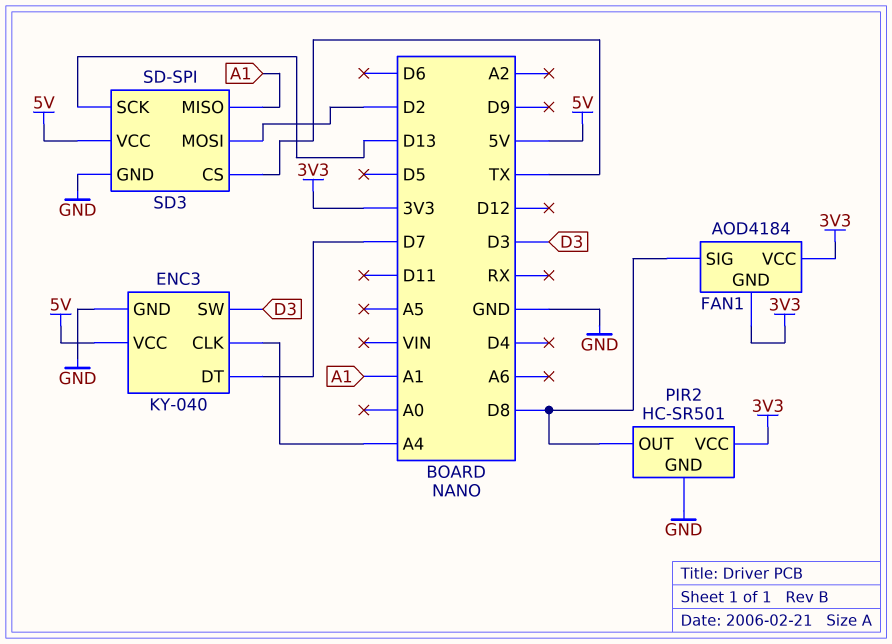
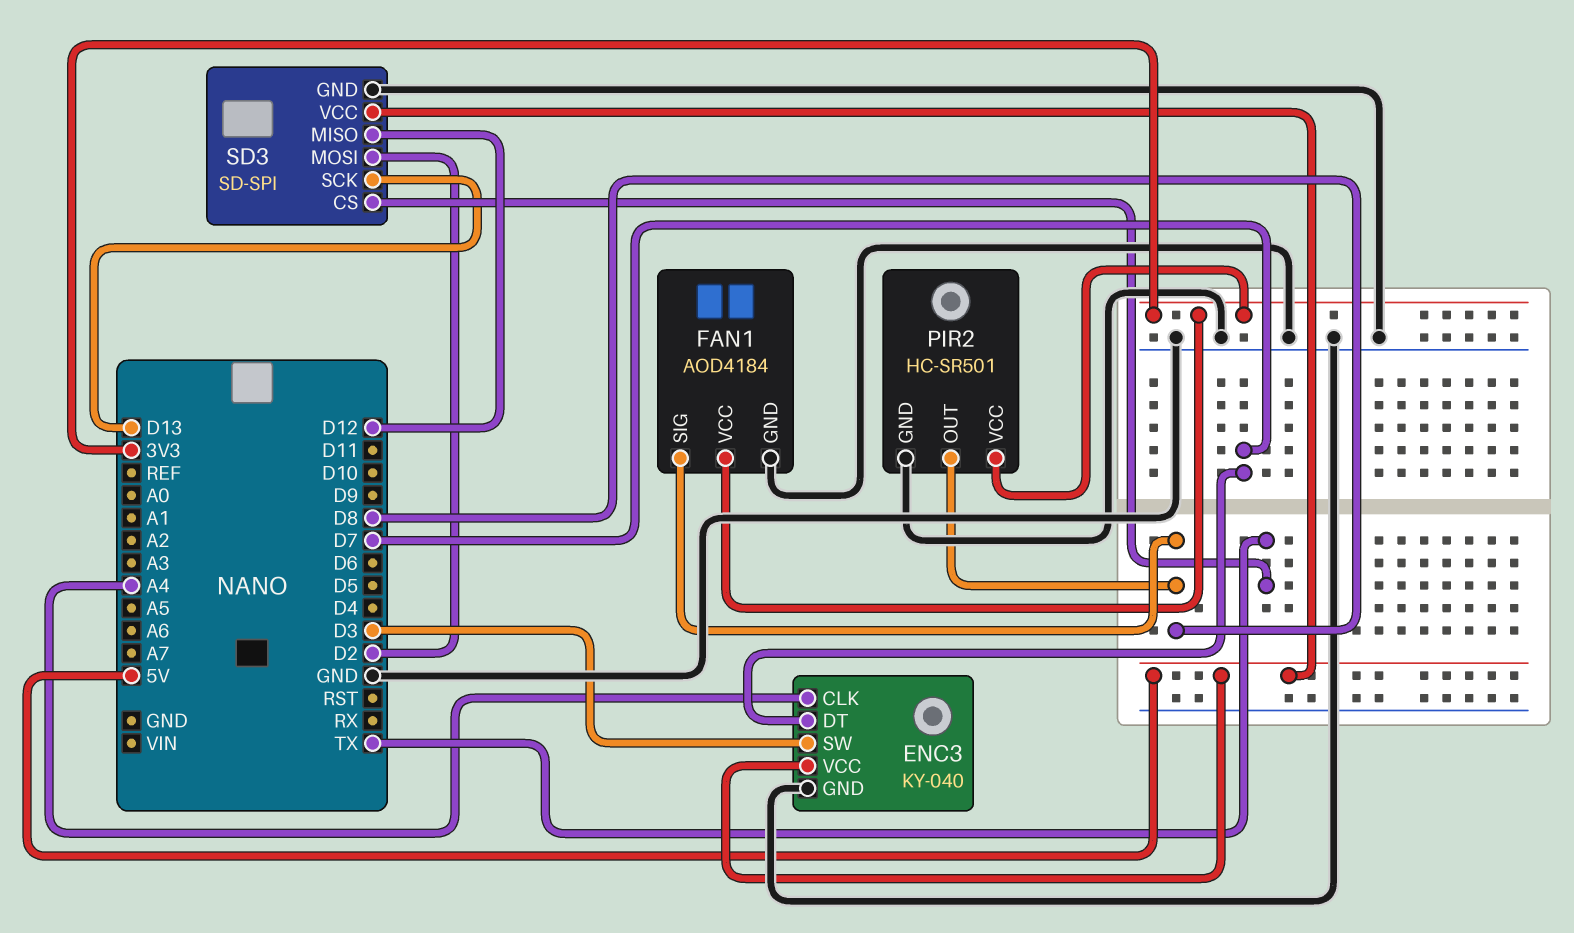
FAN1 pin GND: 3V3 -> GND
SD3 pin MISO: A1 -> D12

